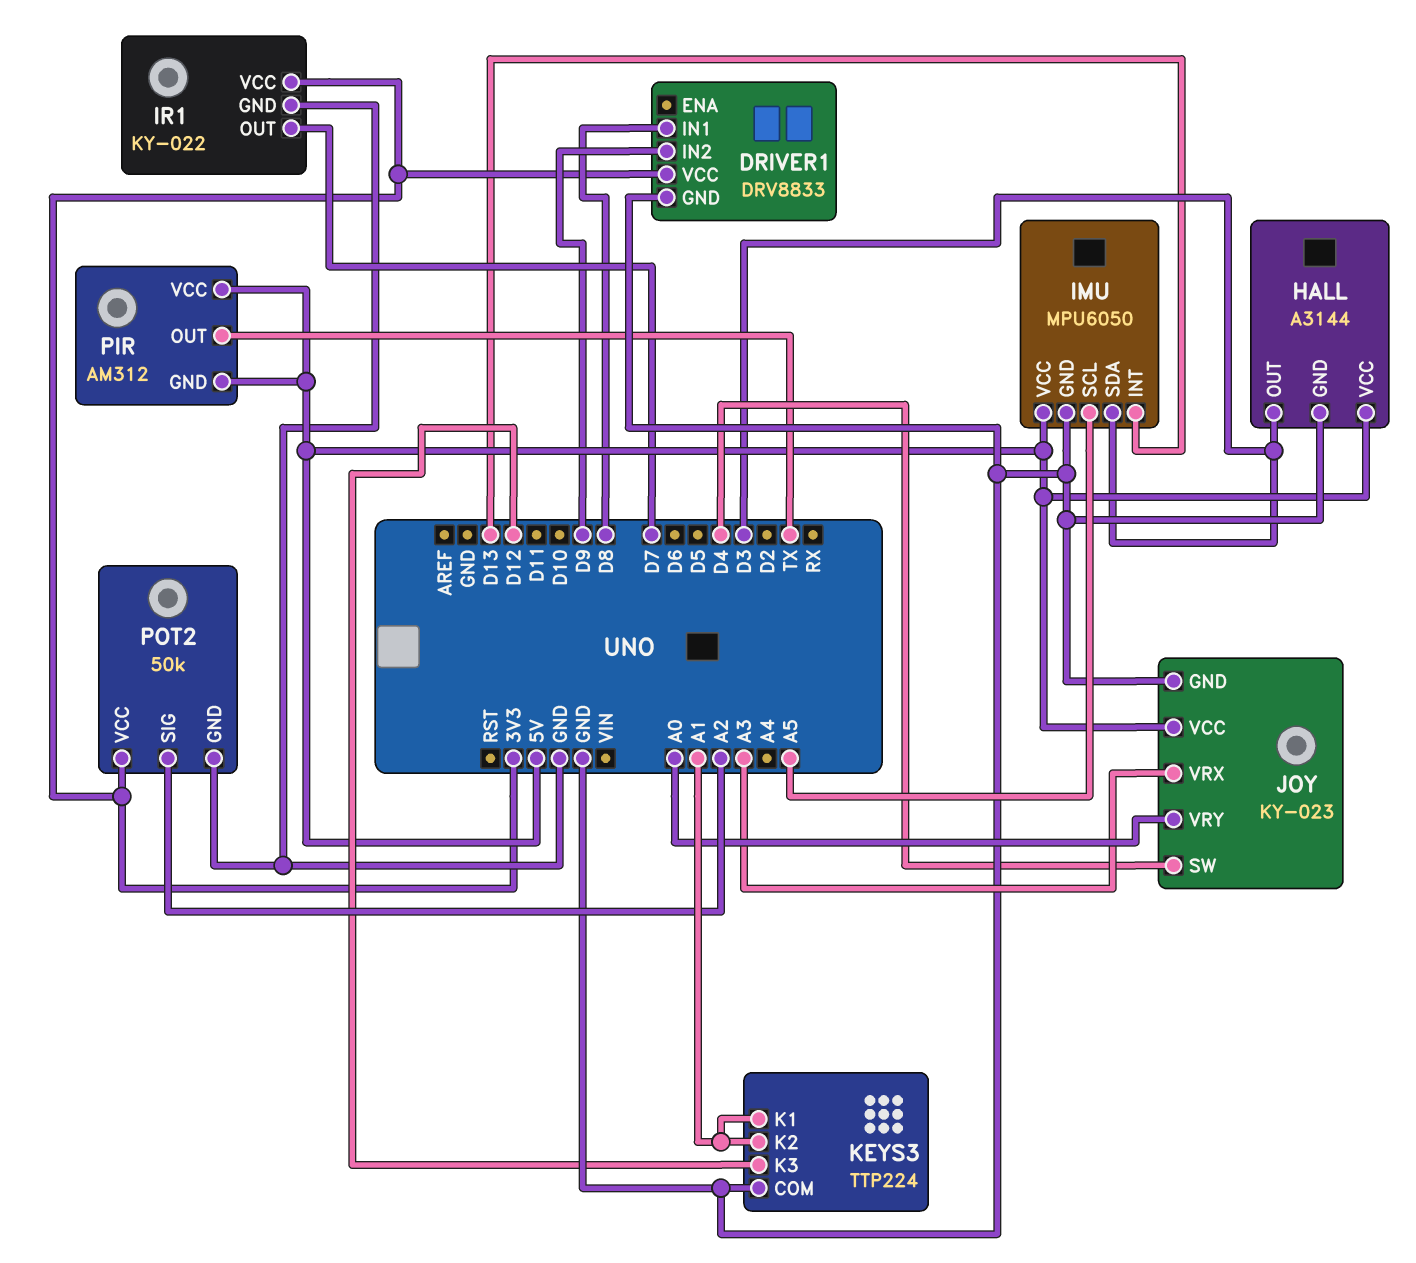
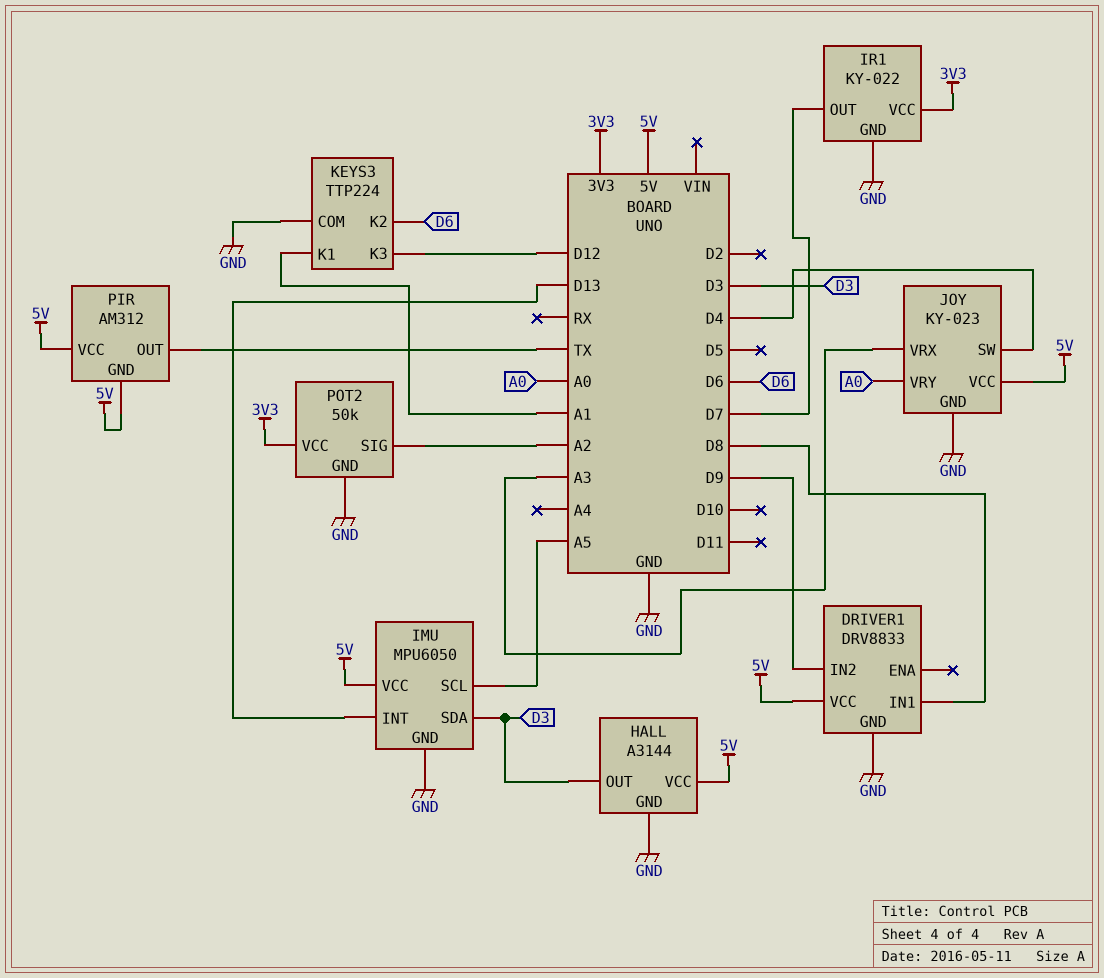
DRIVER1 pin VCC: 3V3 -> 5V
KEYS3 pin K2: A1 -> D6

